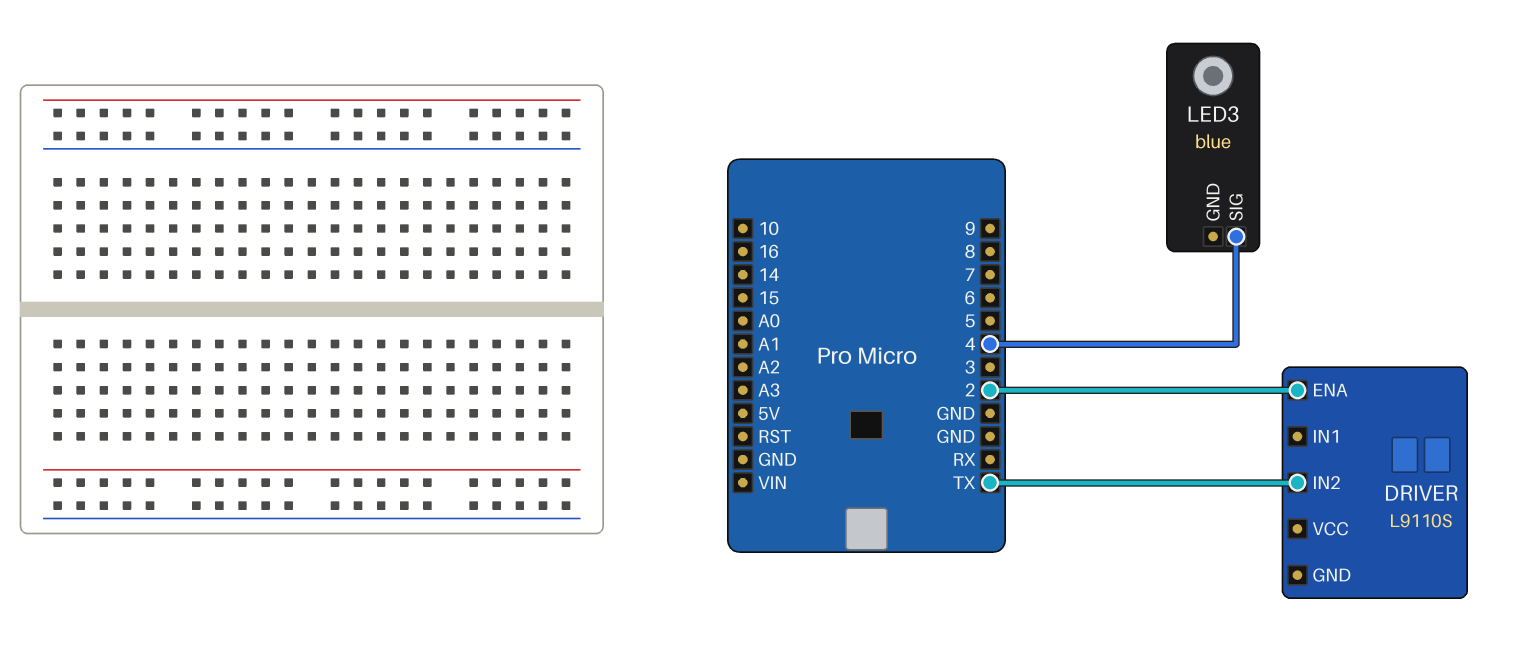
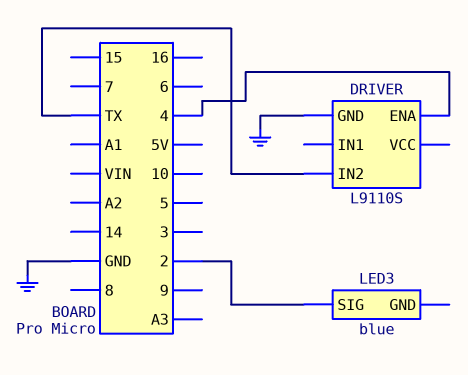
DRIVER pin ENA: 2 -> 4
DRIVER pin GND: none -> GND
LED3 pin SIG: 4 -> 2

